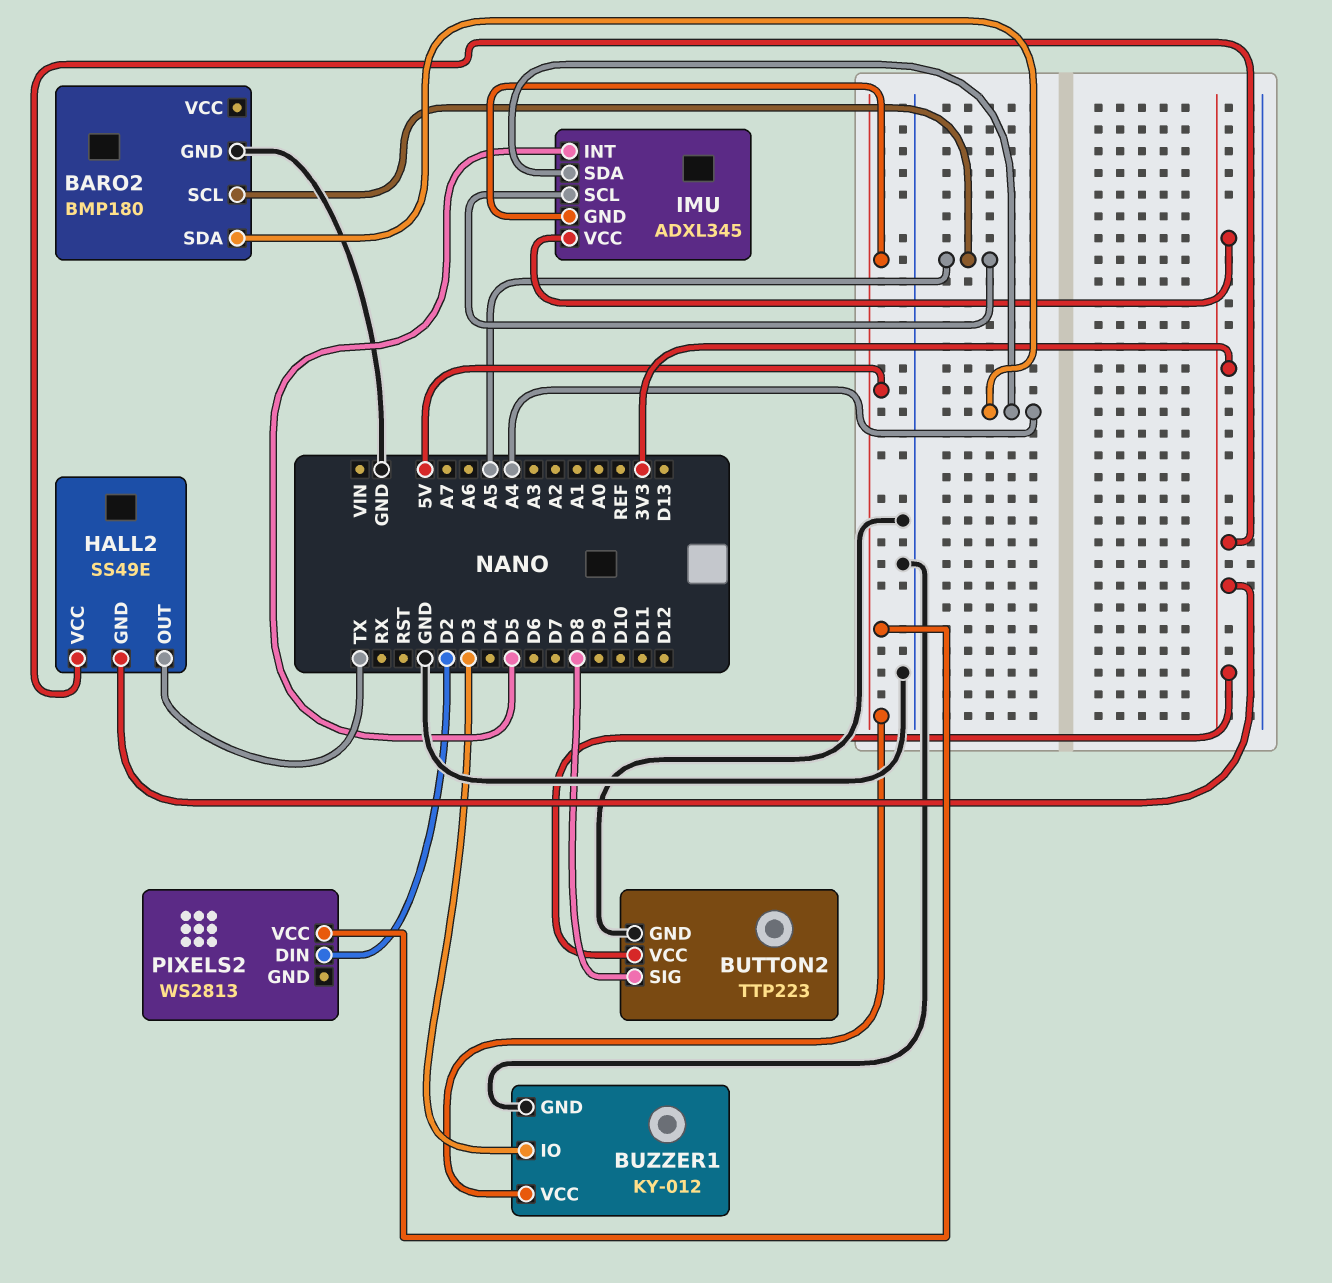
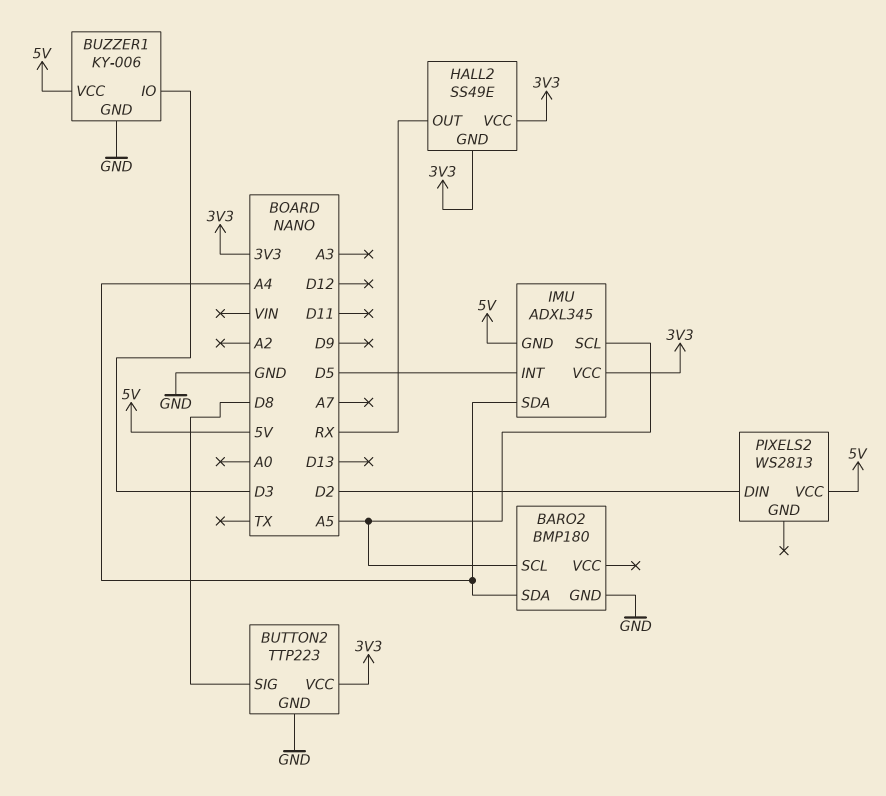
BUZZER1: KY-012 -> KY-006
HALL2 pin OUT: TX -> RX

